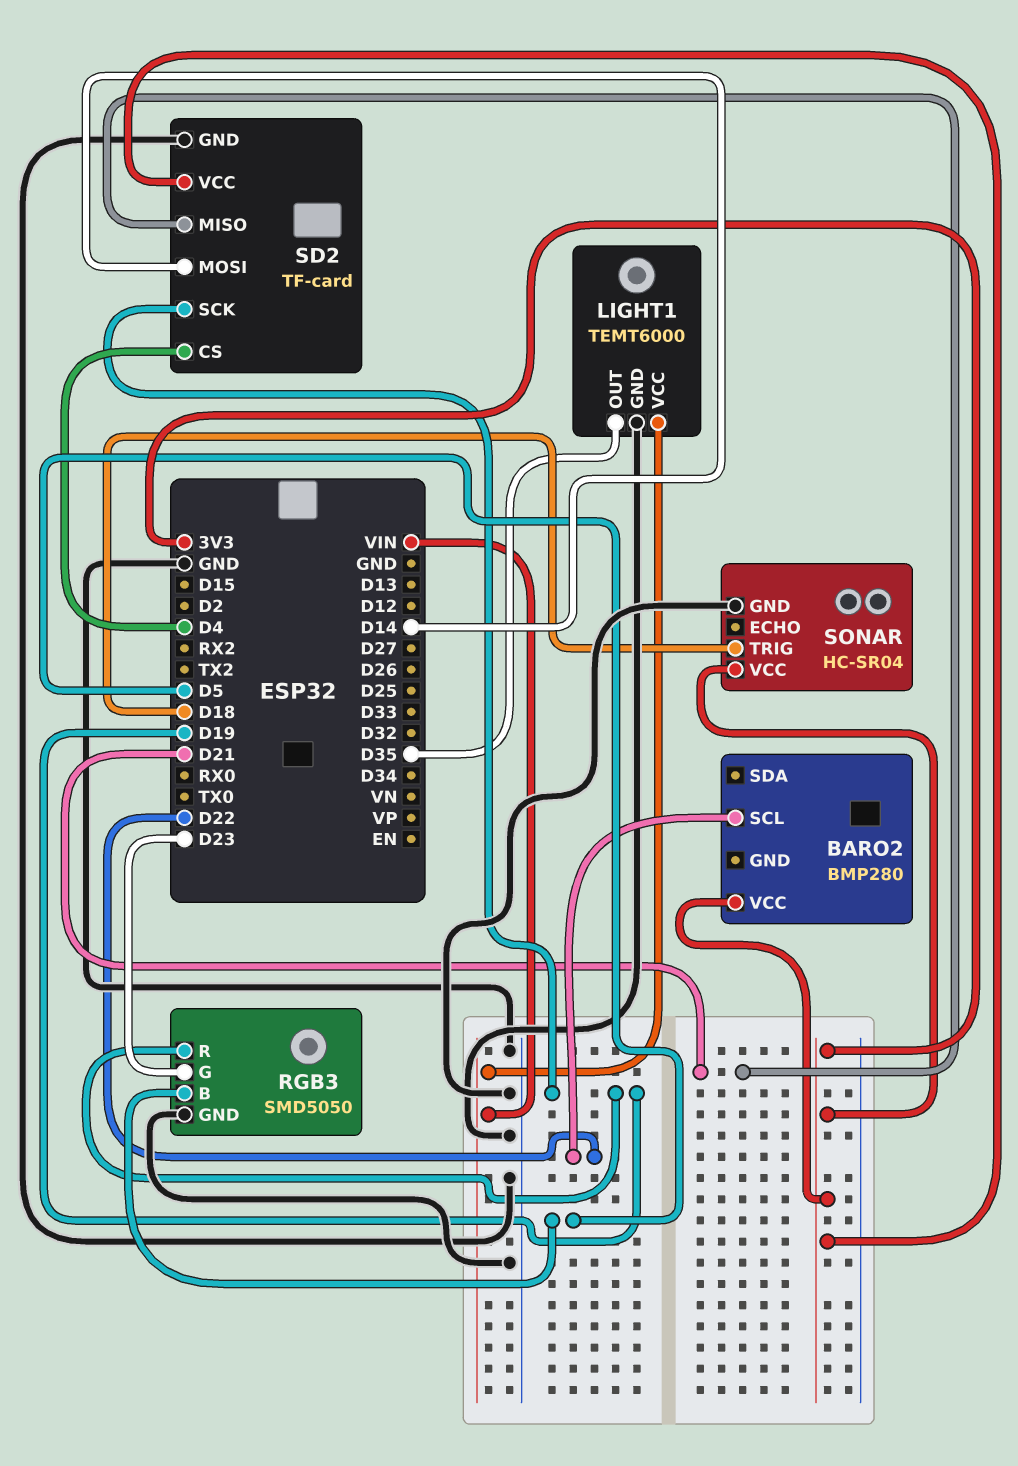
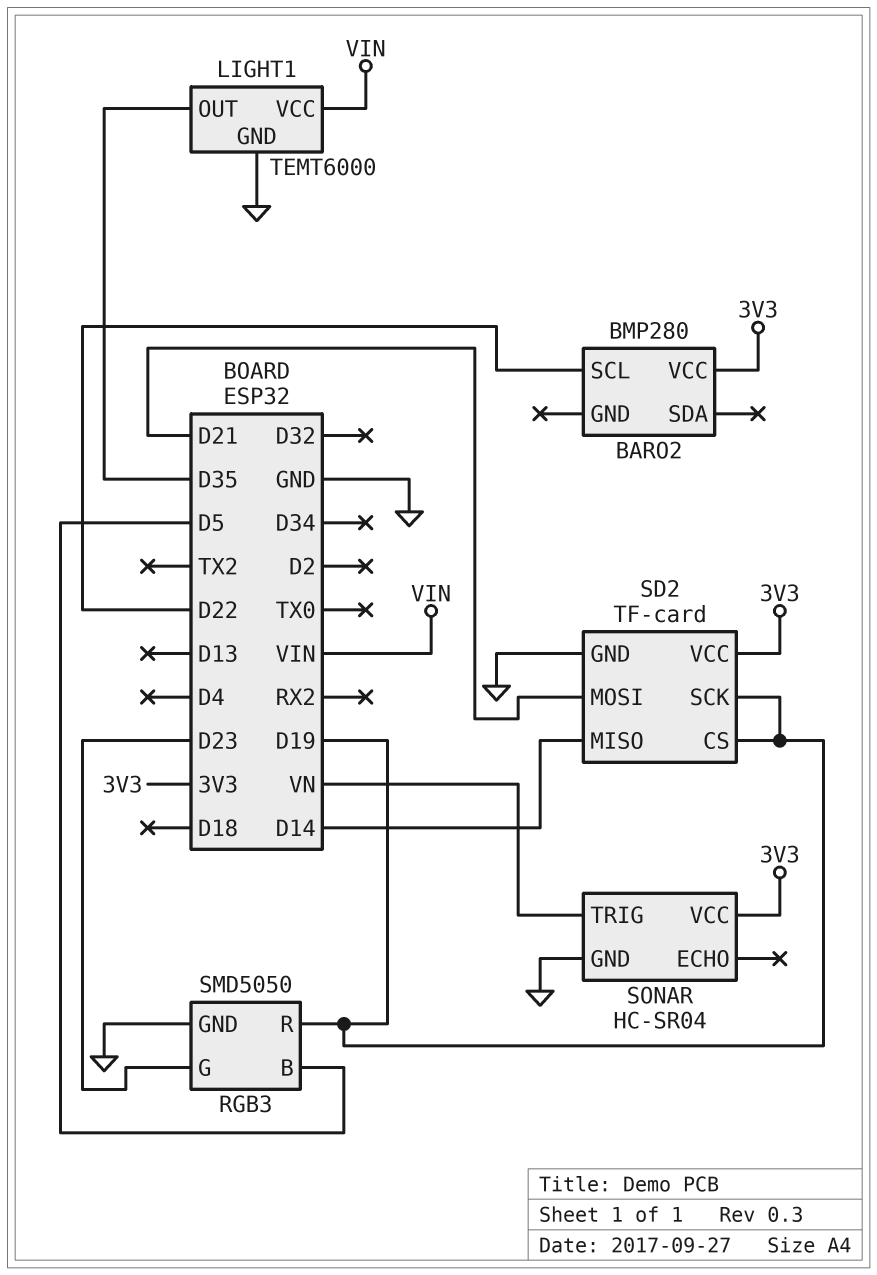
SD2 pin CS: D4 -> D19
SD2 pin MISO: D21 -> D14
SD2 pin MOSI: D14 -> D21
SONAR pin TRIG: D18 -> VN

